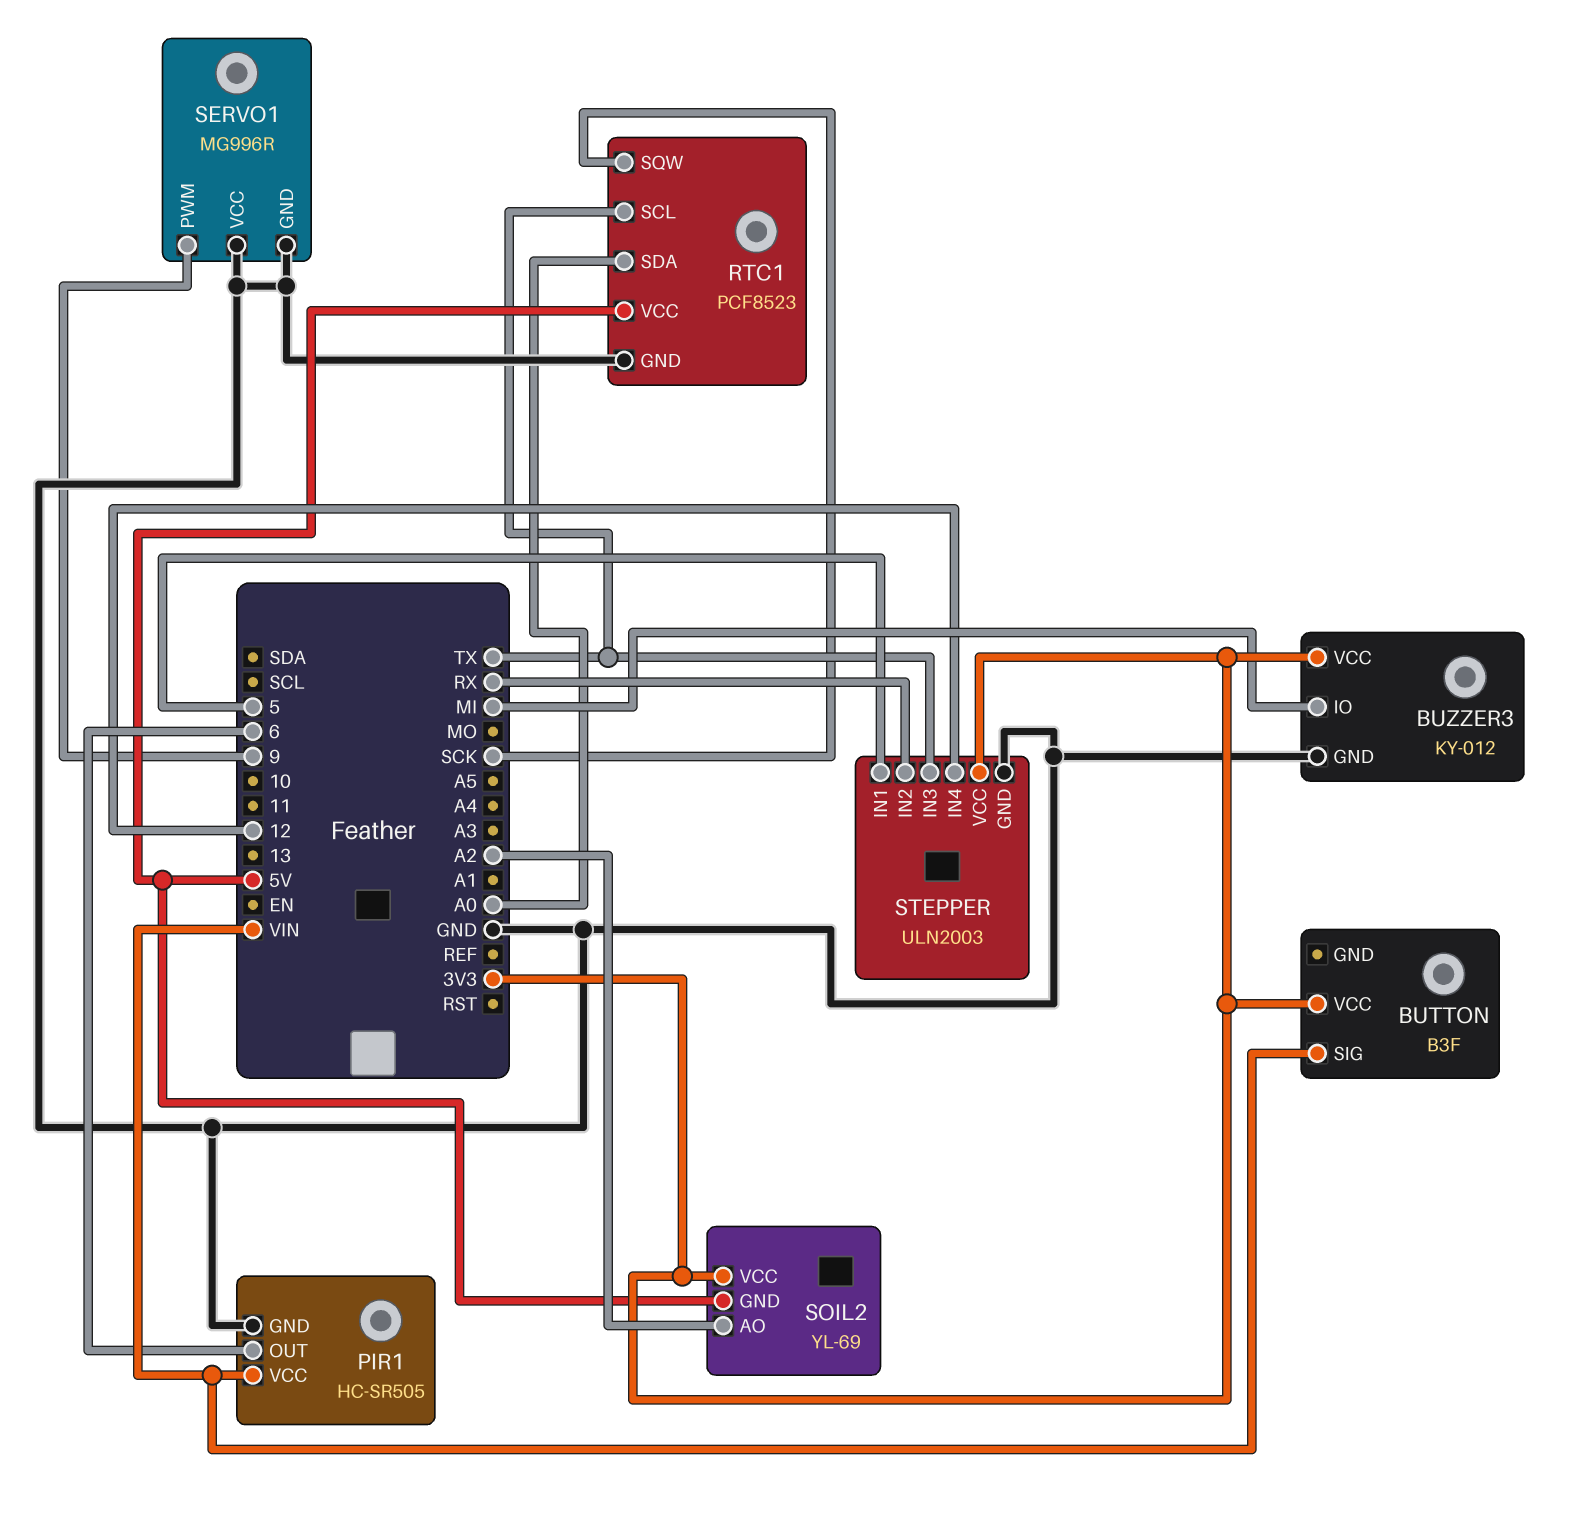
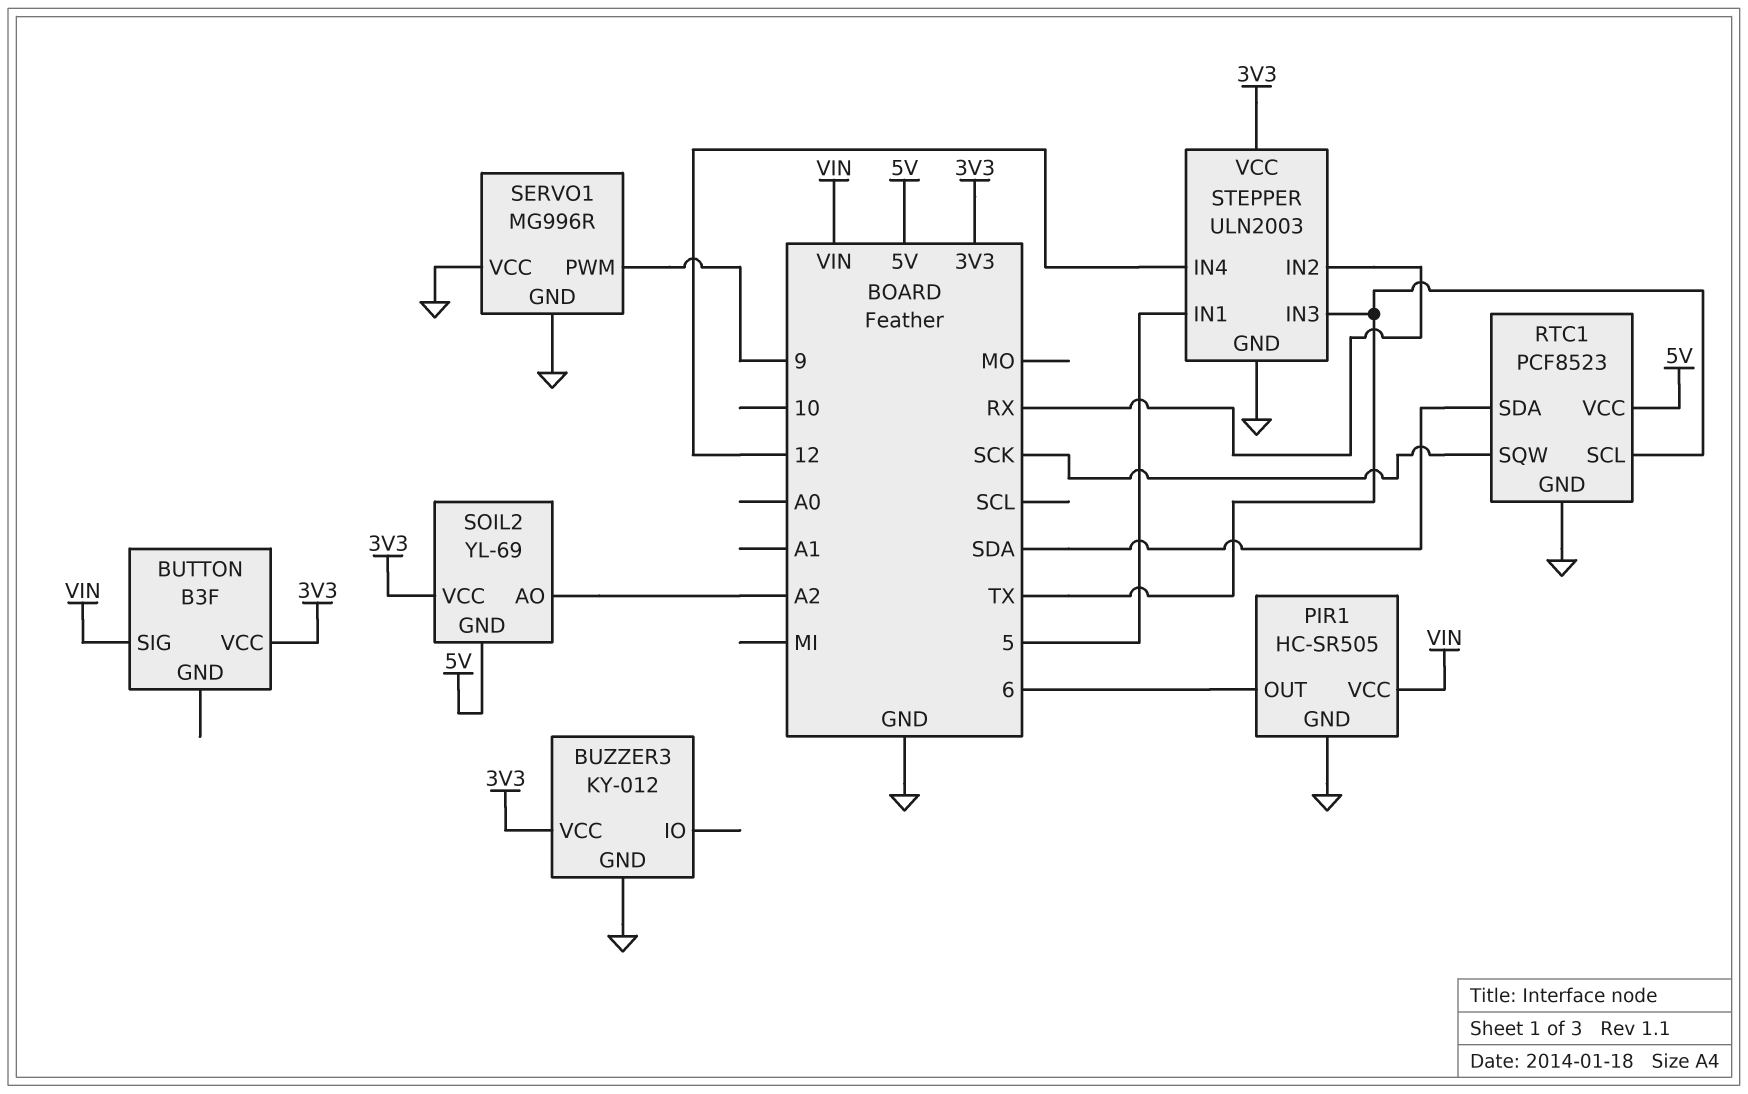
BUZZER3 pin IO: MI -> none
RTC1 pin SDA: A0 -> SDA

